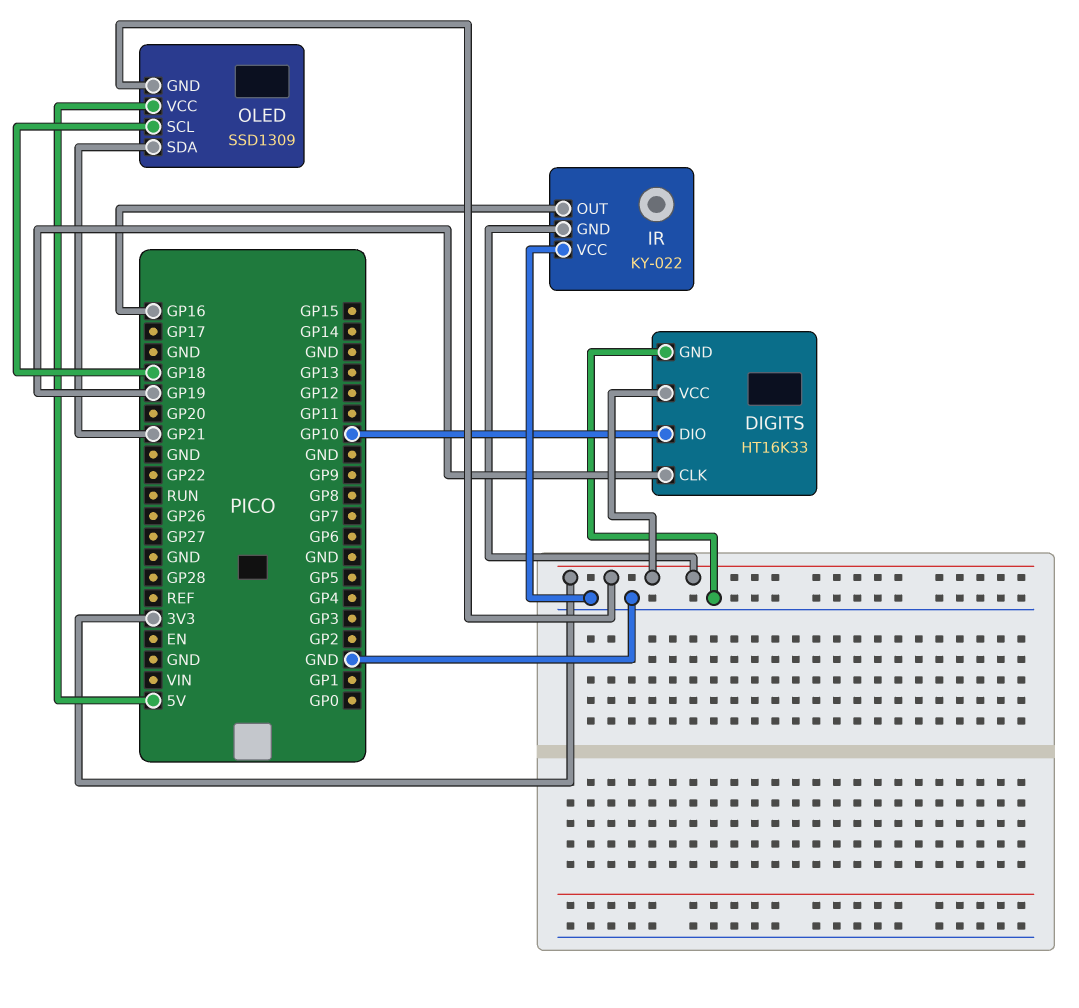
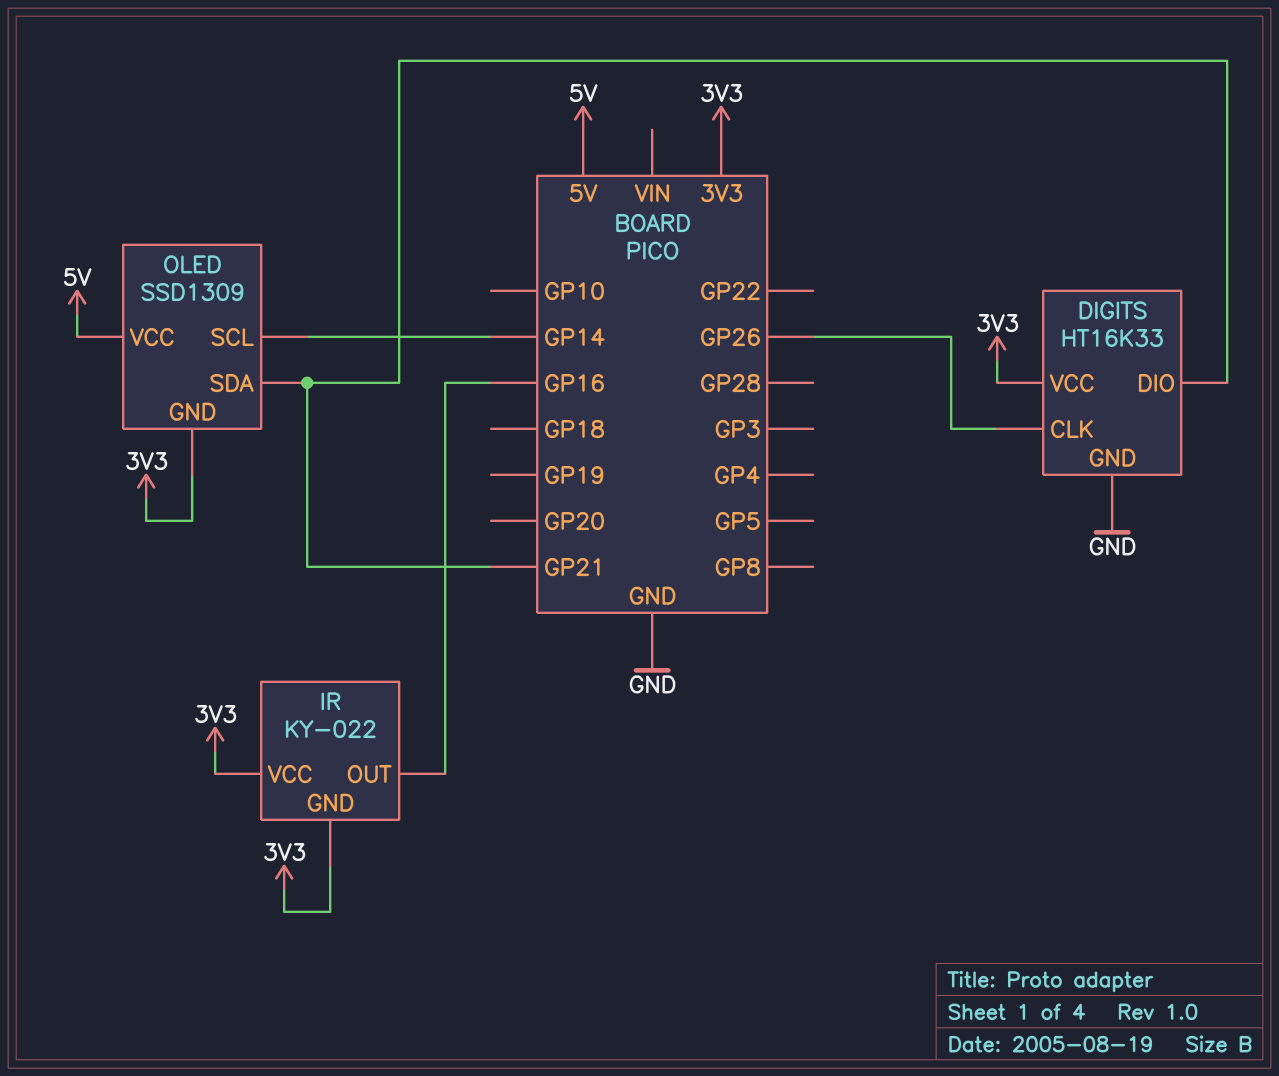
DIGITS pin CLK: GP19 -> GP26
DIGITS pin DIO: GP10 -> GP21
IR pin VCC: GND -> 3V3
OLED pin SCL: GP18 -> GP14

